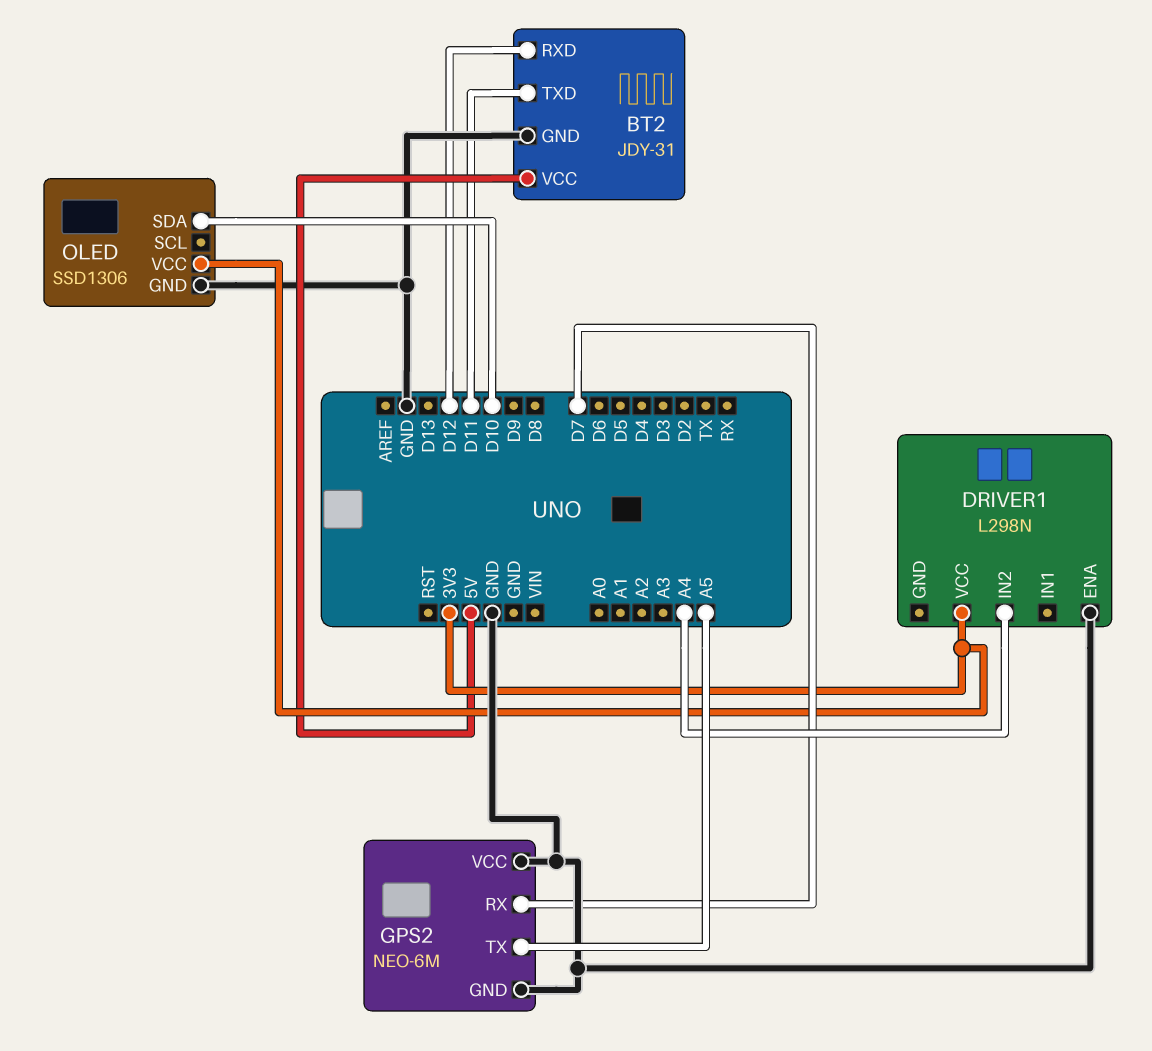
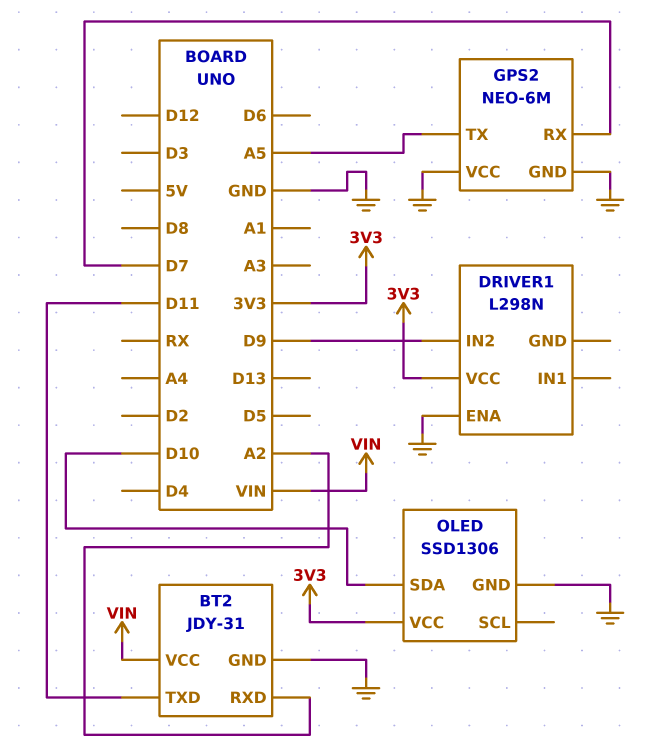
BT2 pin RXD: D12 -> A2
BT2 pin VCC: 5V -> VIN
DRIVER1 pin IN2: A4 -> D9

